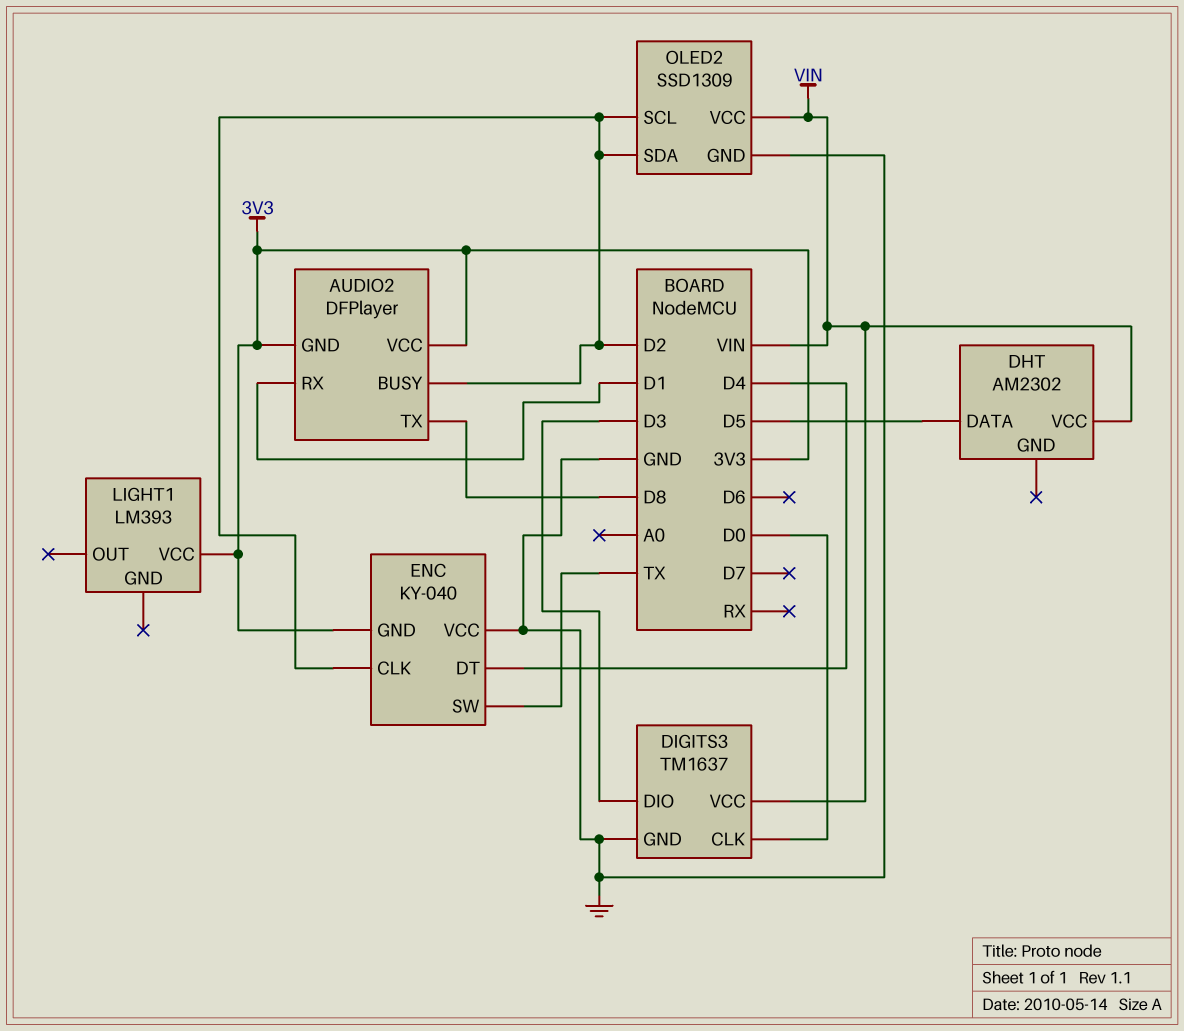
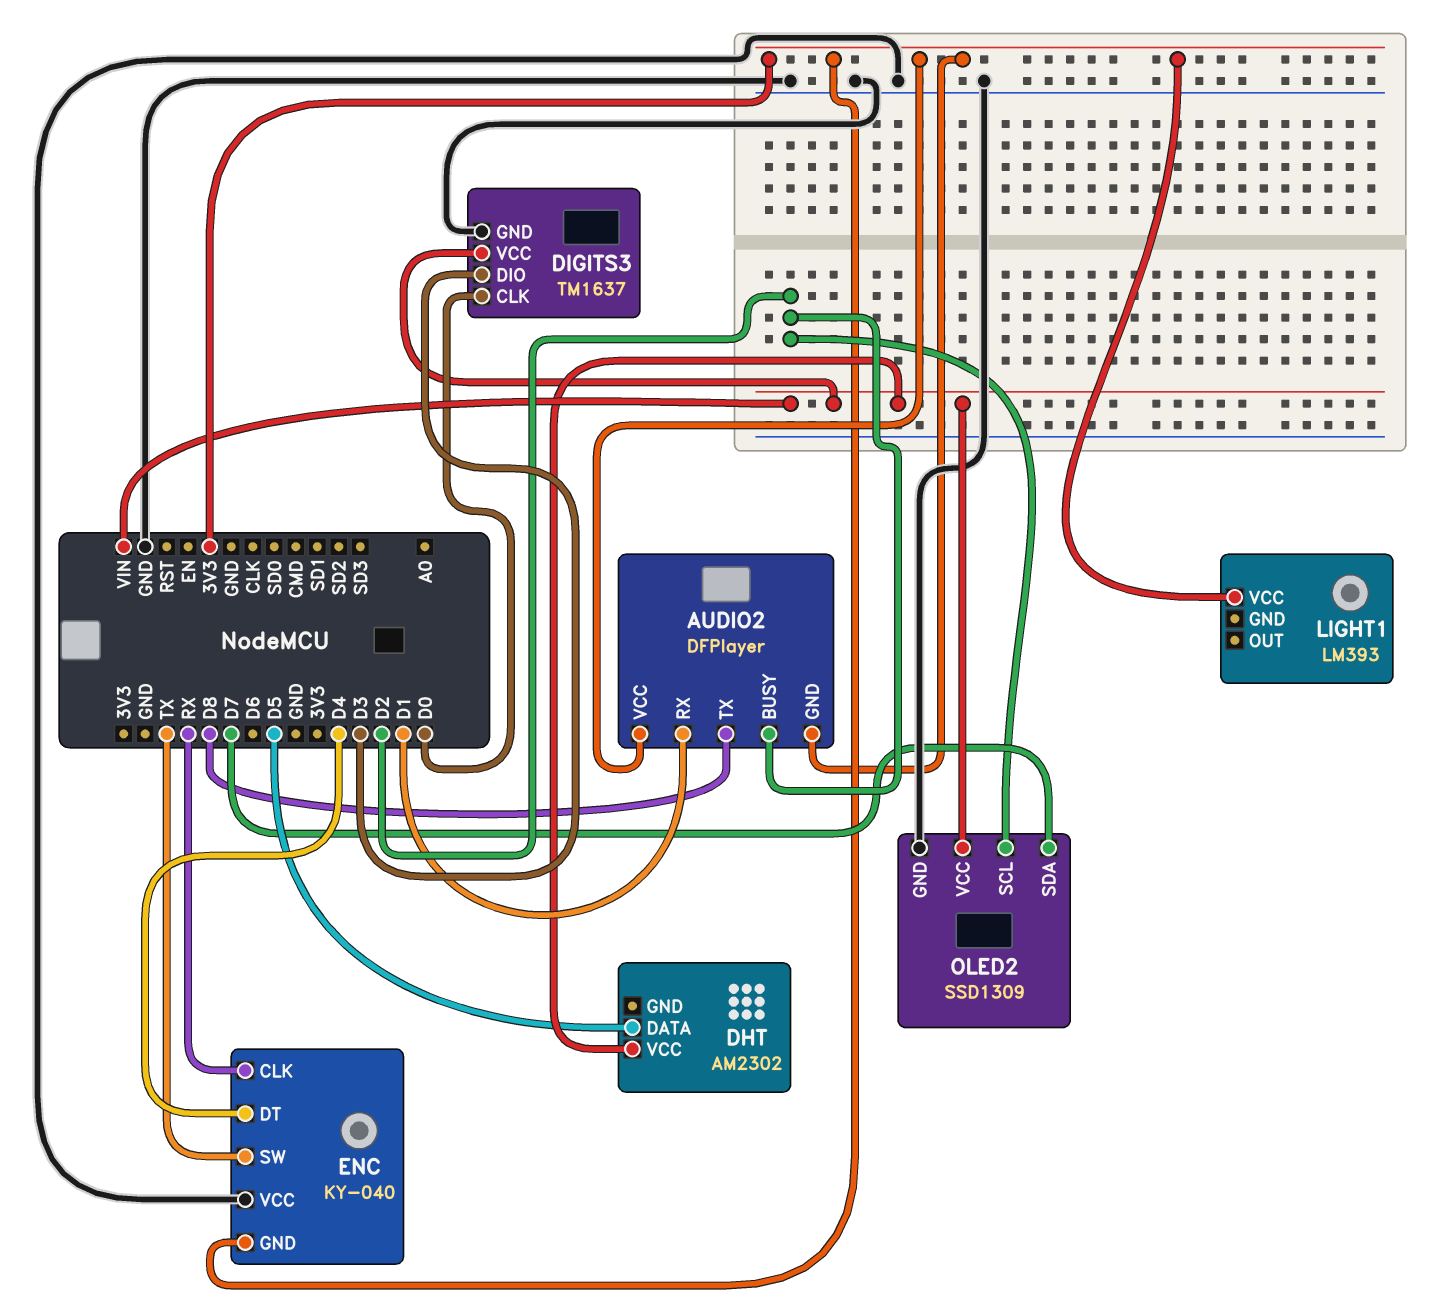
ENC pin CLK: D2 -> RX
OLED2 pin SDA: D2 -> D7

